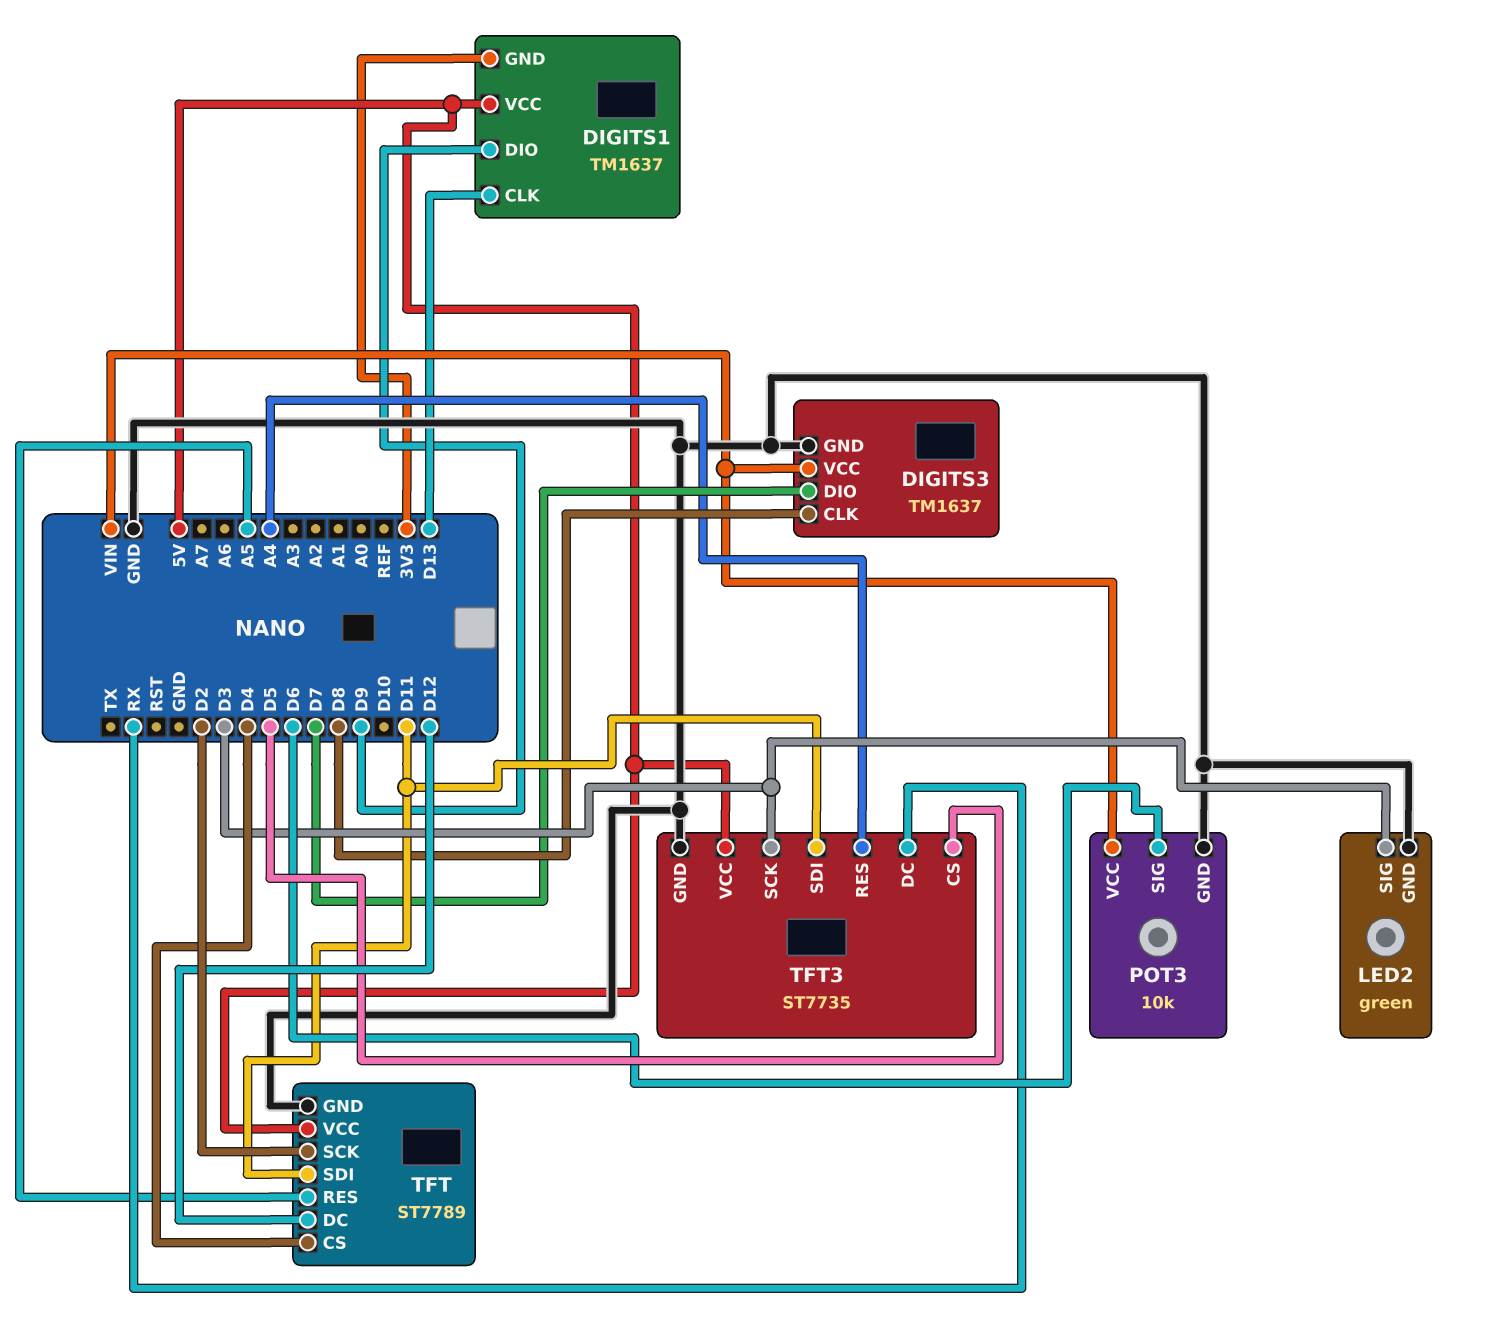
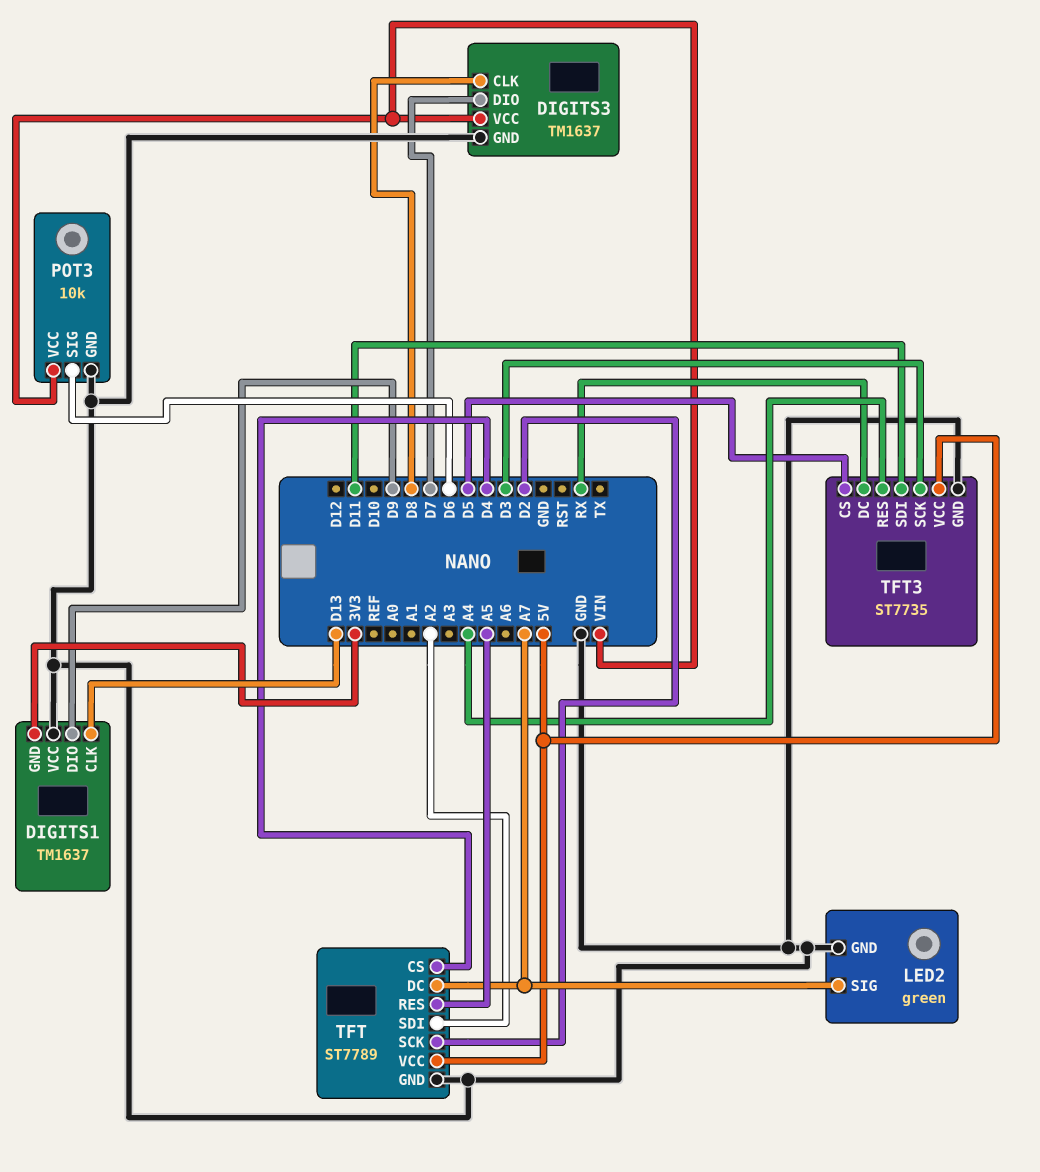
DIGITS1 pin VCC: 5V -> GND
LED2 pin SIG: D3 -> A7
TFT pin DC: D12 -> A7
TFT pin SDI: D11 -> A2

